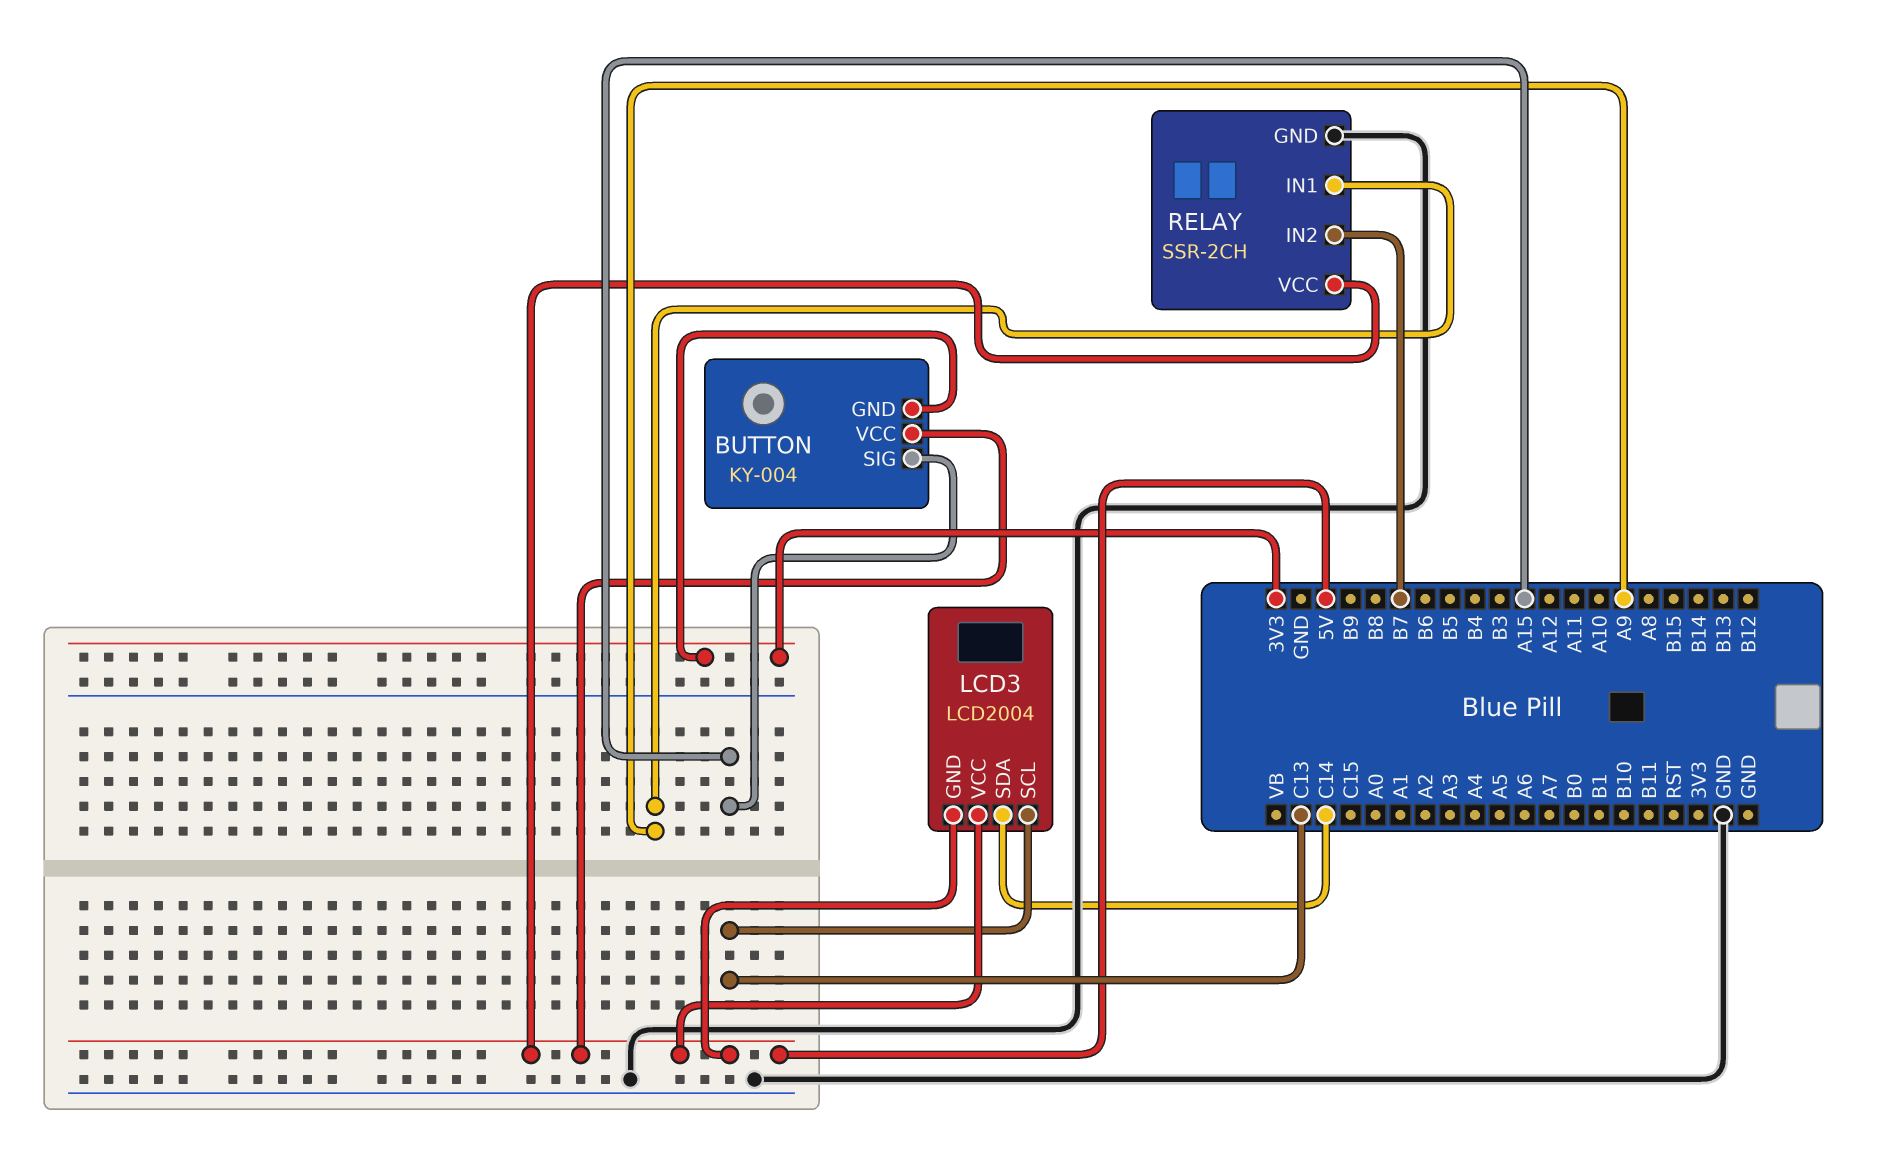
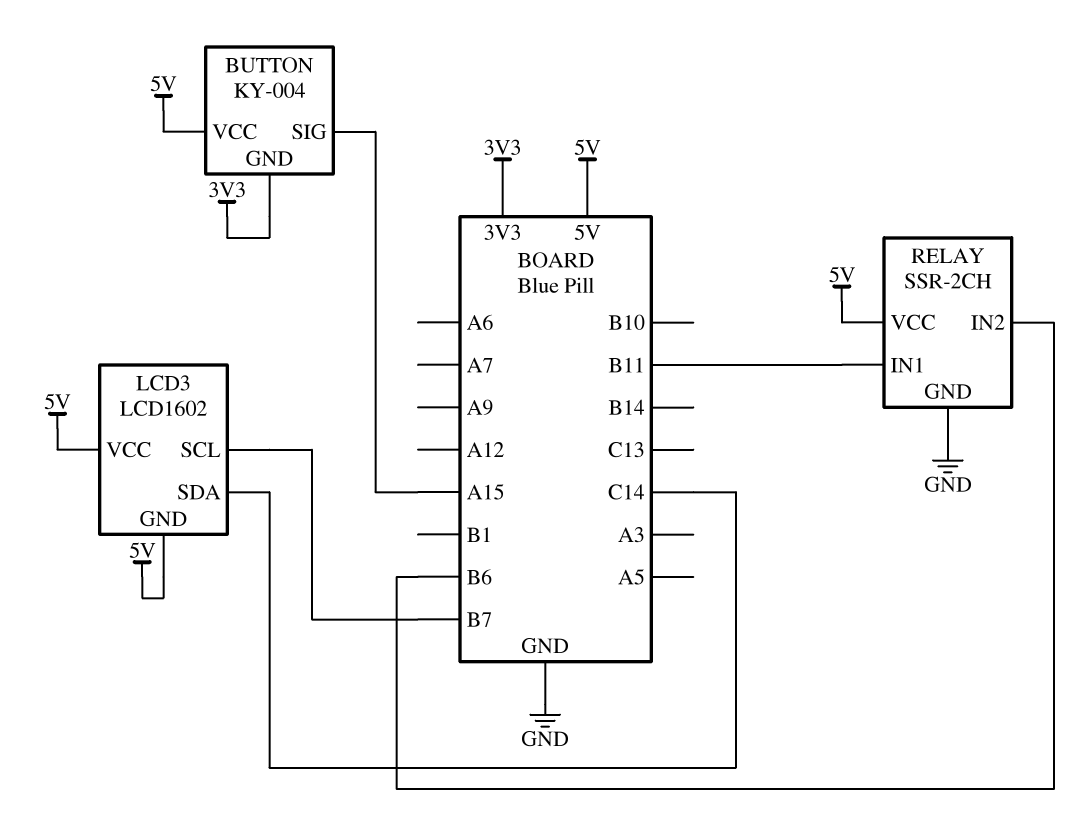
LCD3: LCD2004 -> LCD1602
LCD3 pin SCL: C13 -> B7
RELAY pin IN1: A9 -> B11
RELAY pin IN2: B7 -> B6

